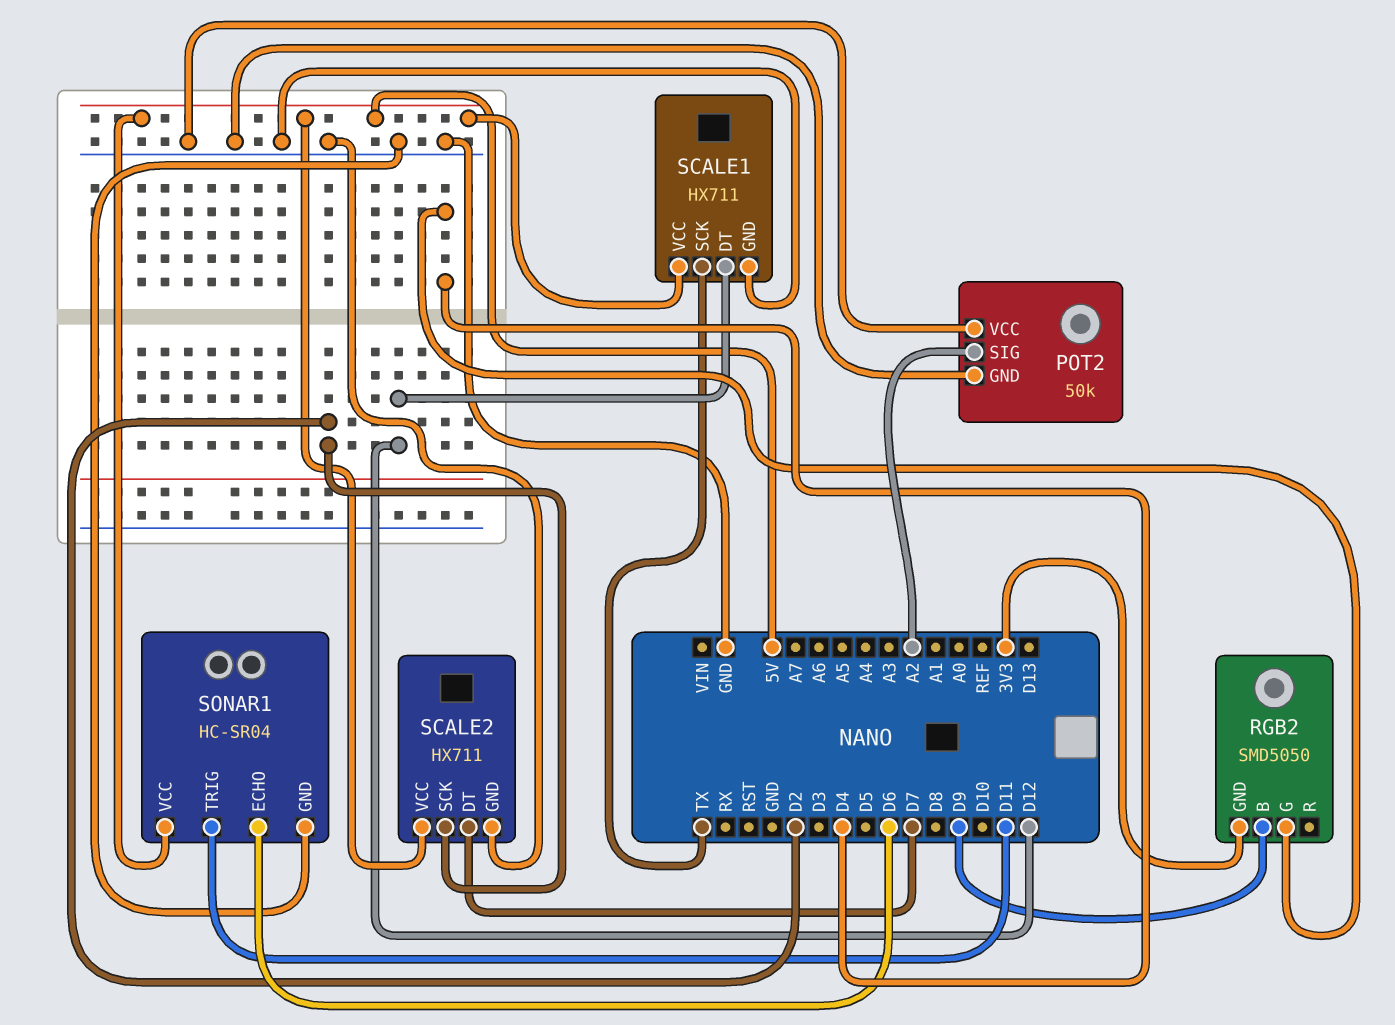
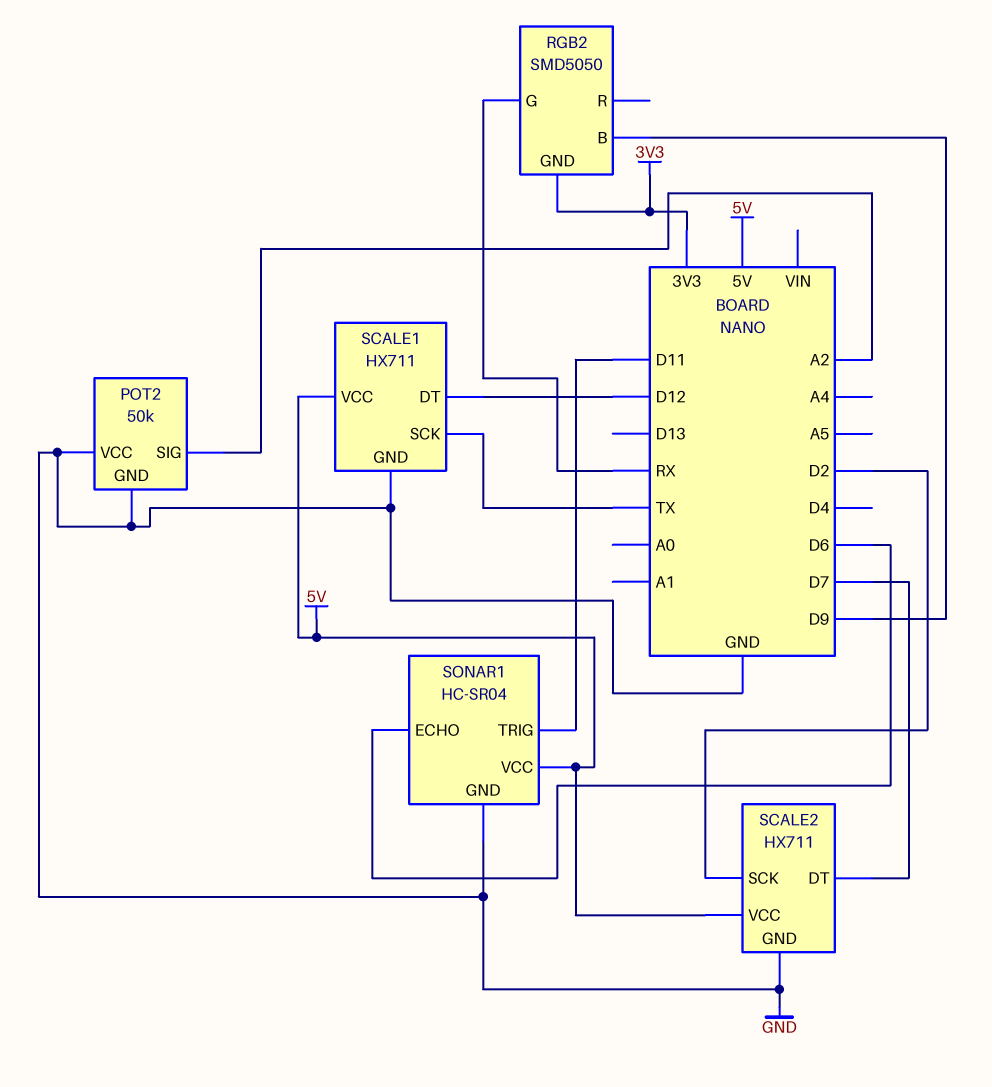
RGB2 pin G: D4 -> RX

